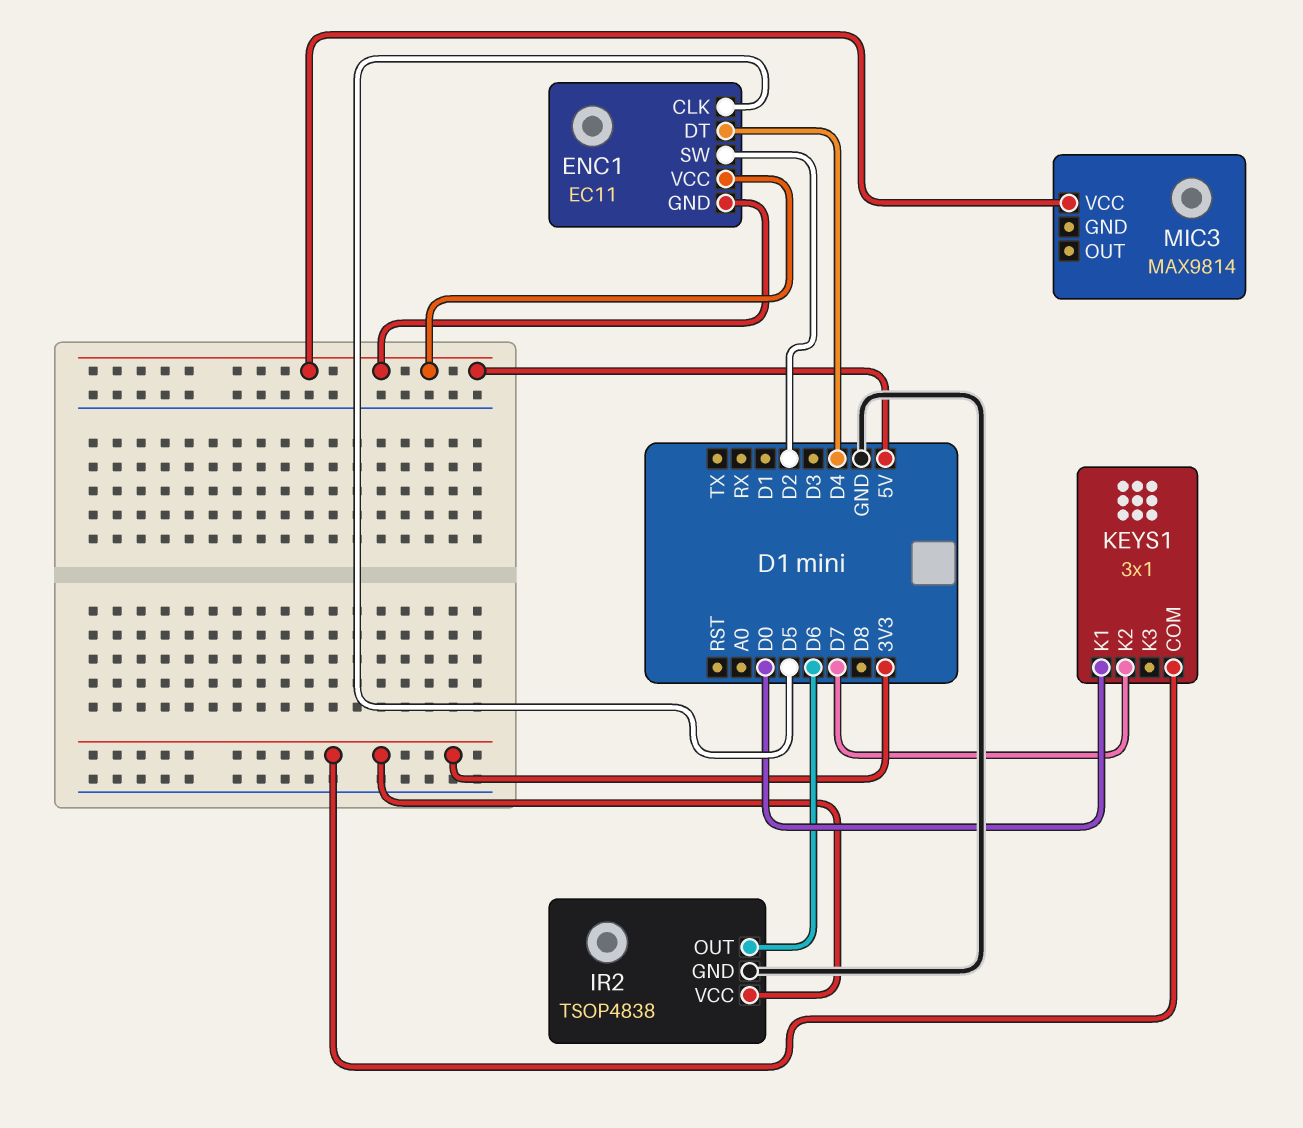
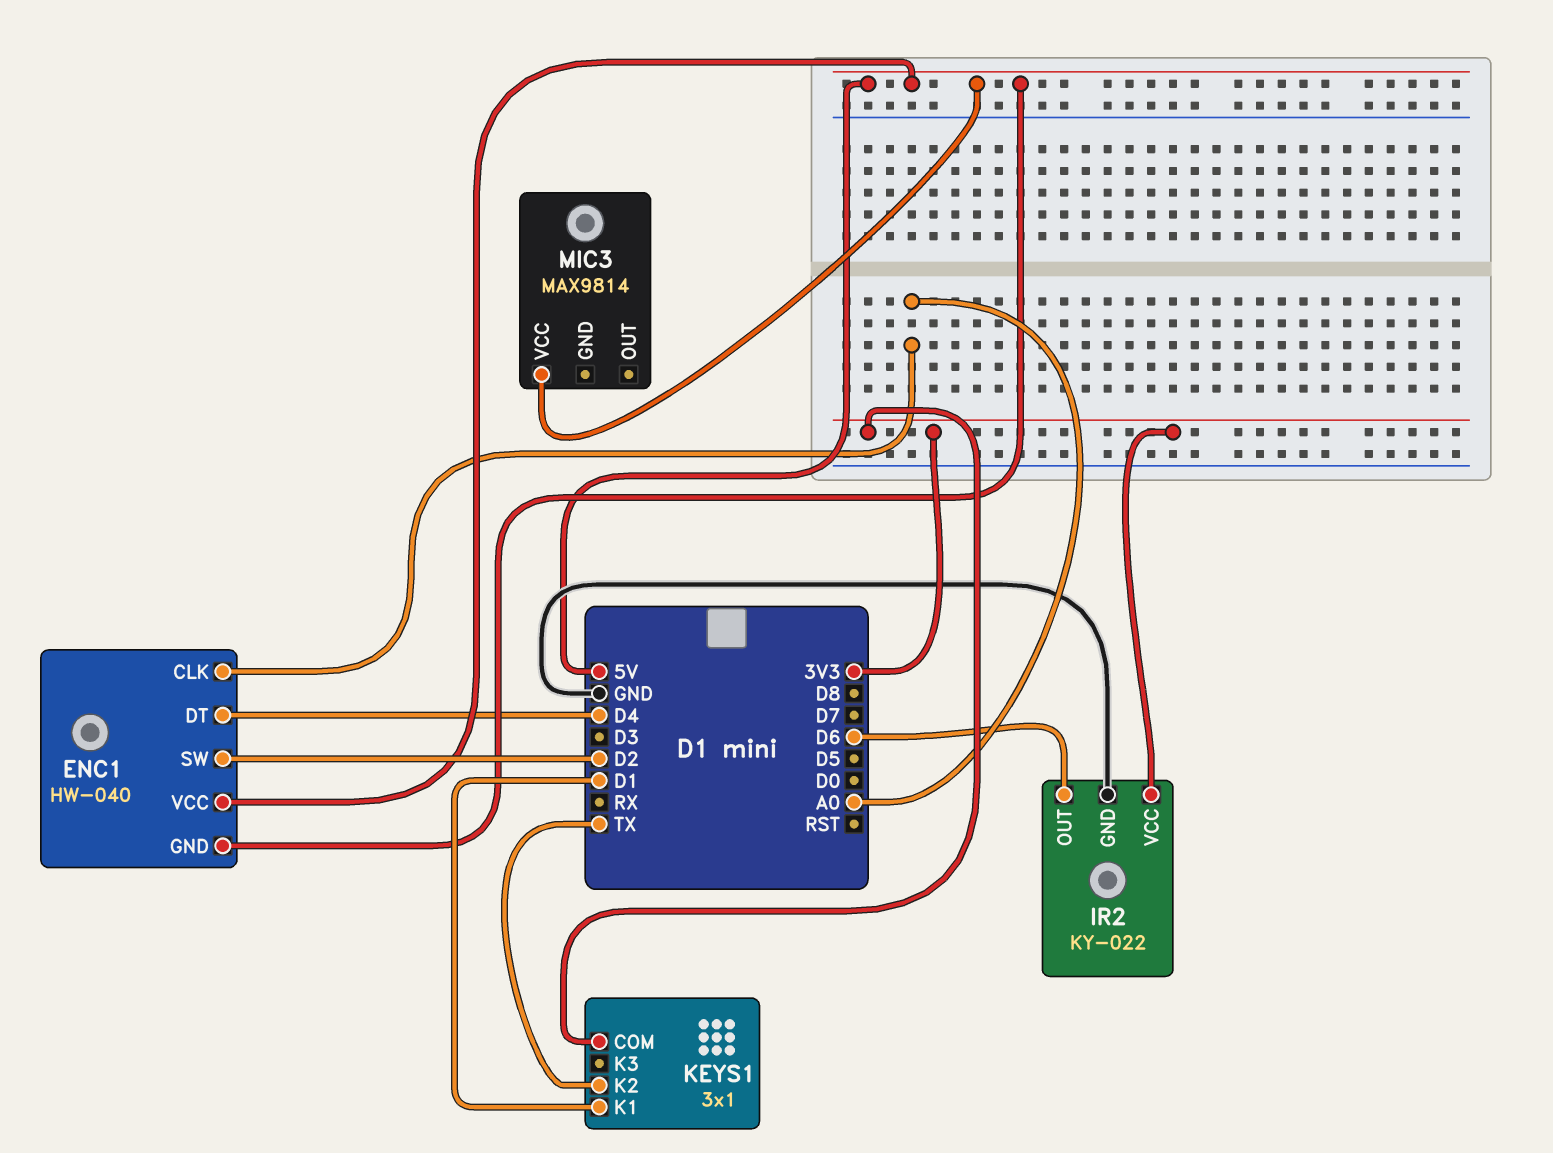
ENC1: EC11 -> HW-040
ENC1 pin CLK: D5 -> A0
IR2: TSOP4838 -> KY-022
KEYS1 pin K1: D0 -> D1
KEYS1 pin K2: D7 -> TX

